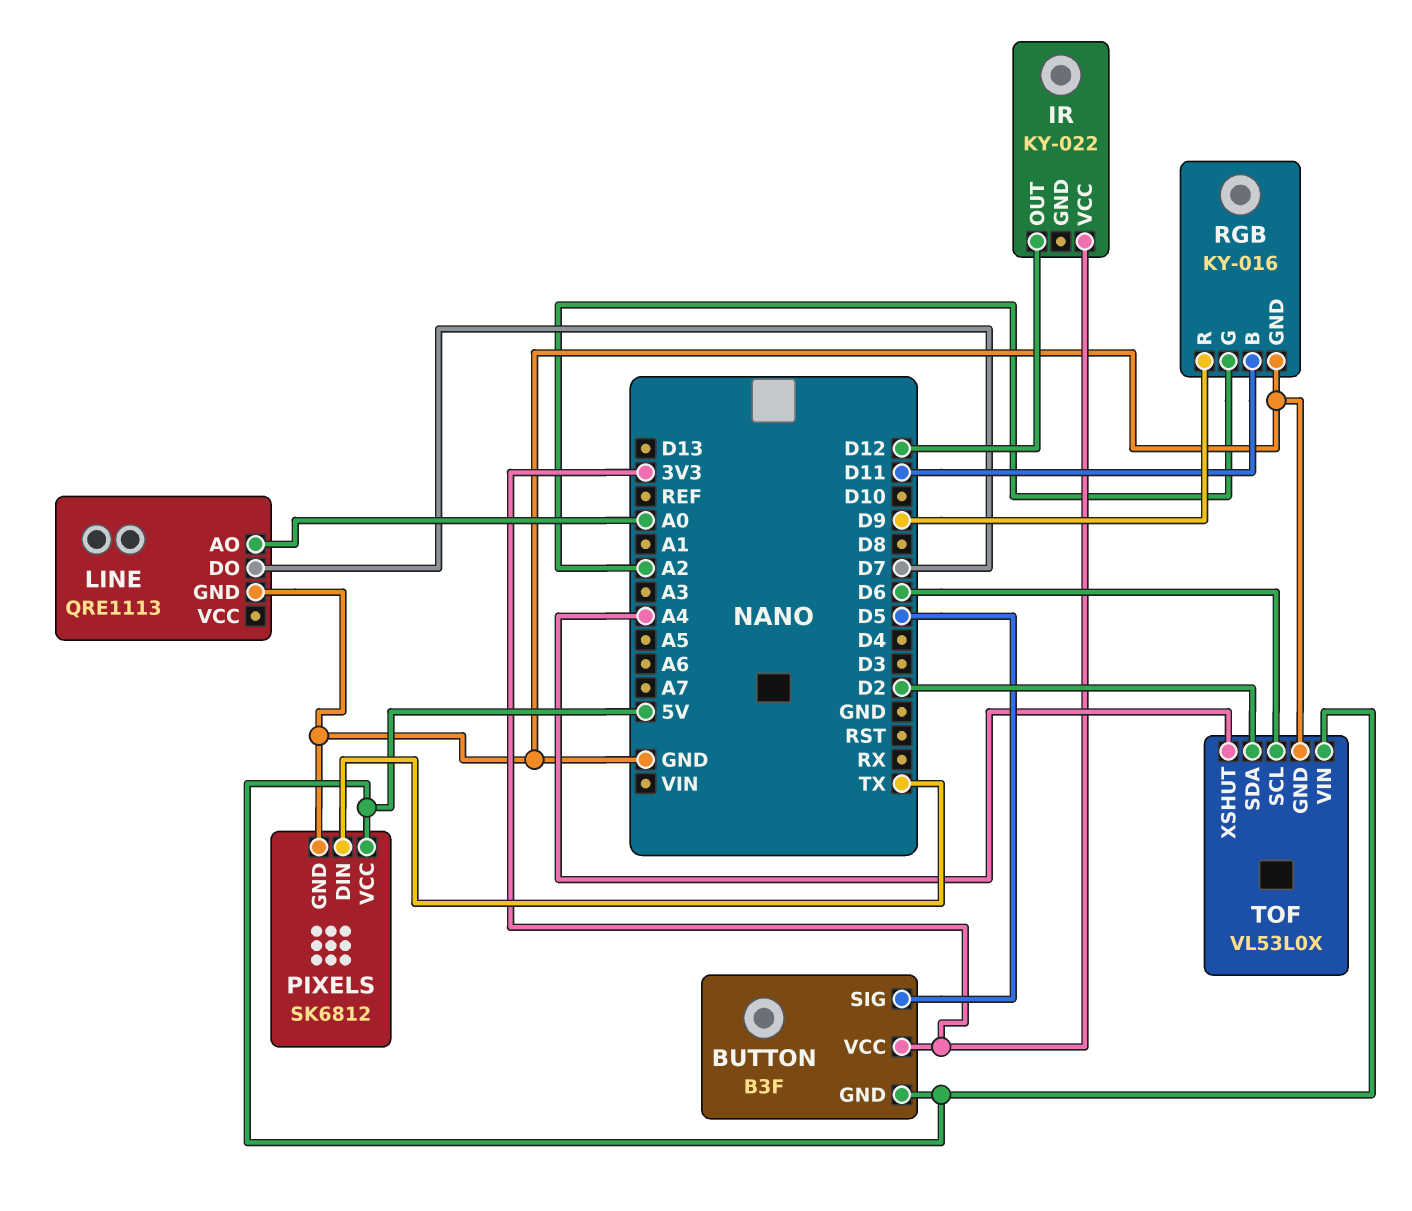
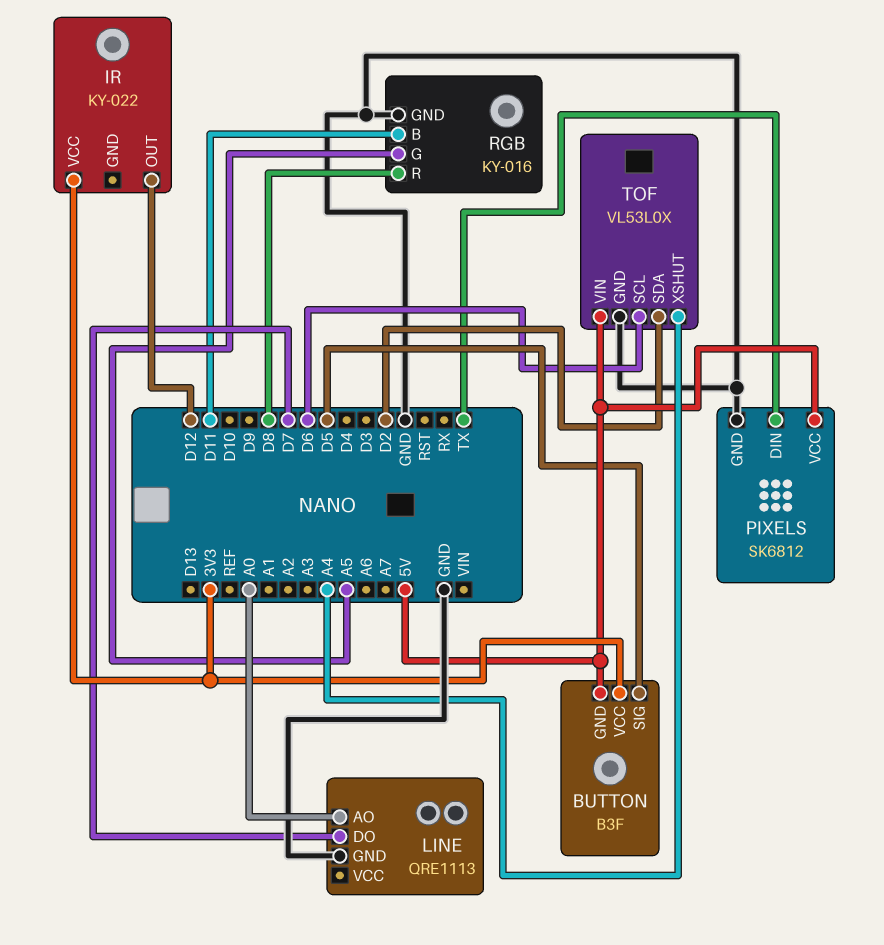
RGB pin G: A2 -> A5
RGB pin R: D9 -> D8

